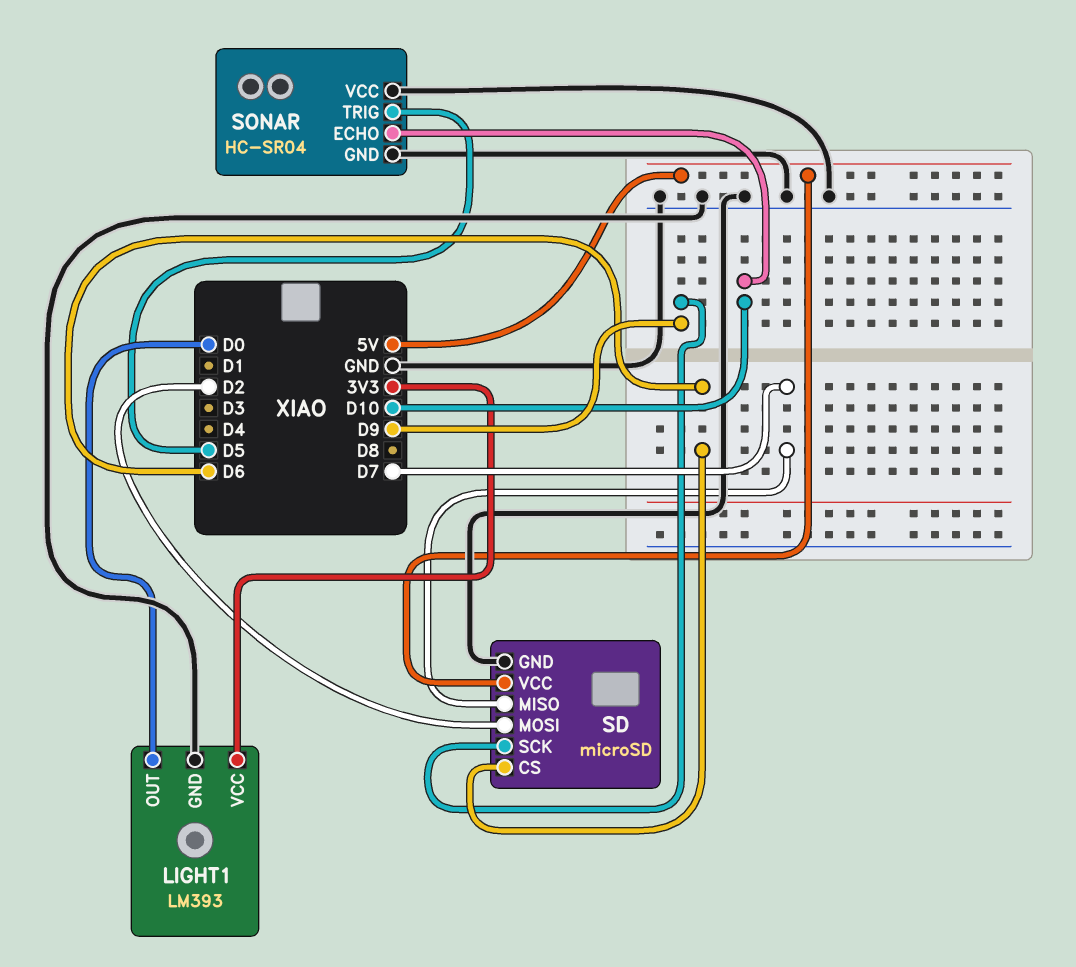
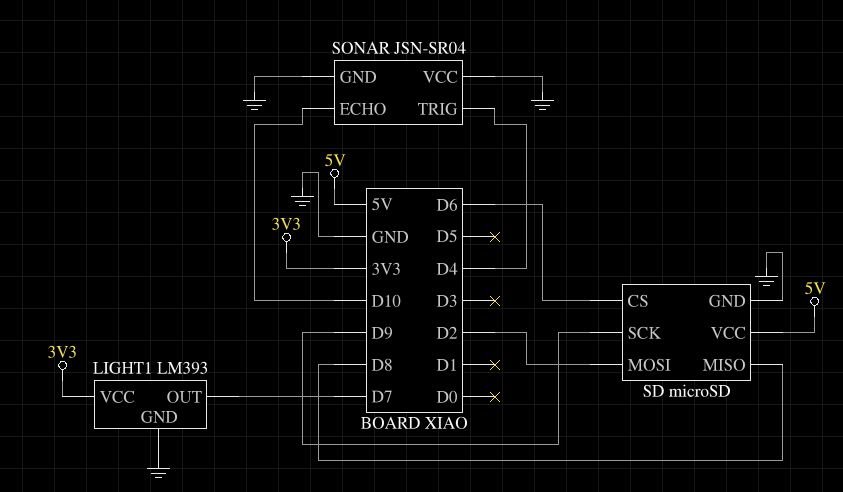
LIGHT1 pin OUT: D0 -> D7
SD pin MISO: D7 -> D8
SONAR: HC-SR04 -> JSN-SR04
SONAR pin TRIG: D5 -> D4

